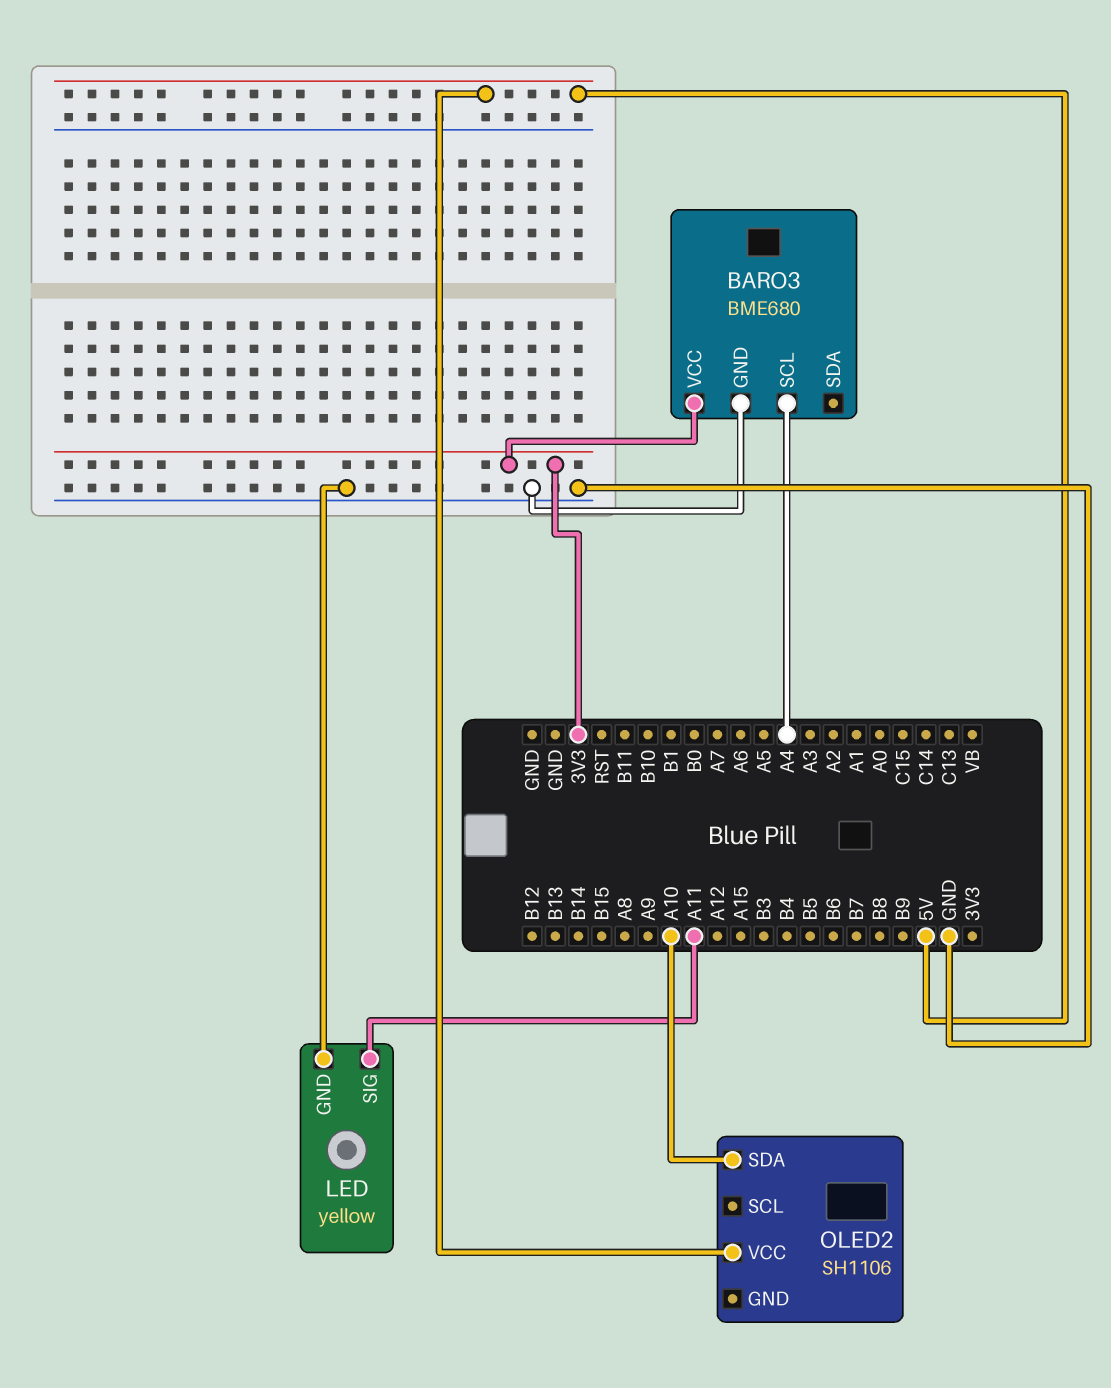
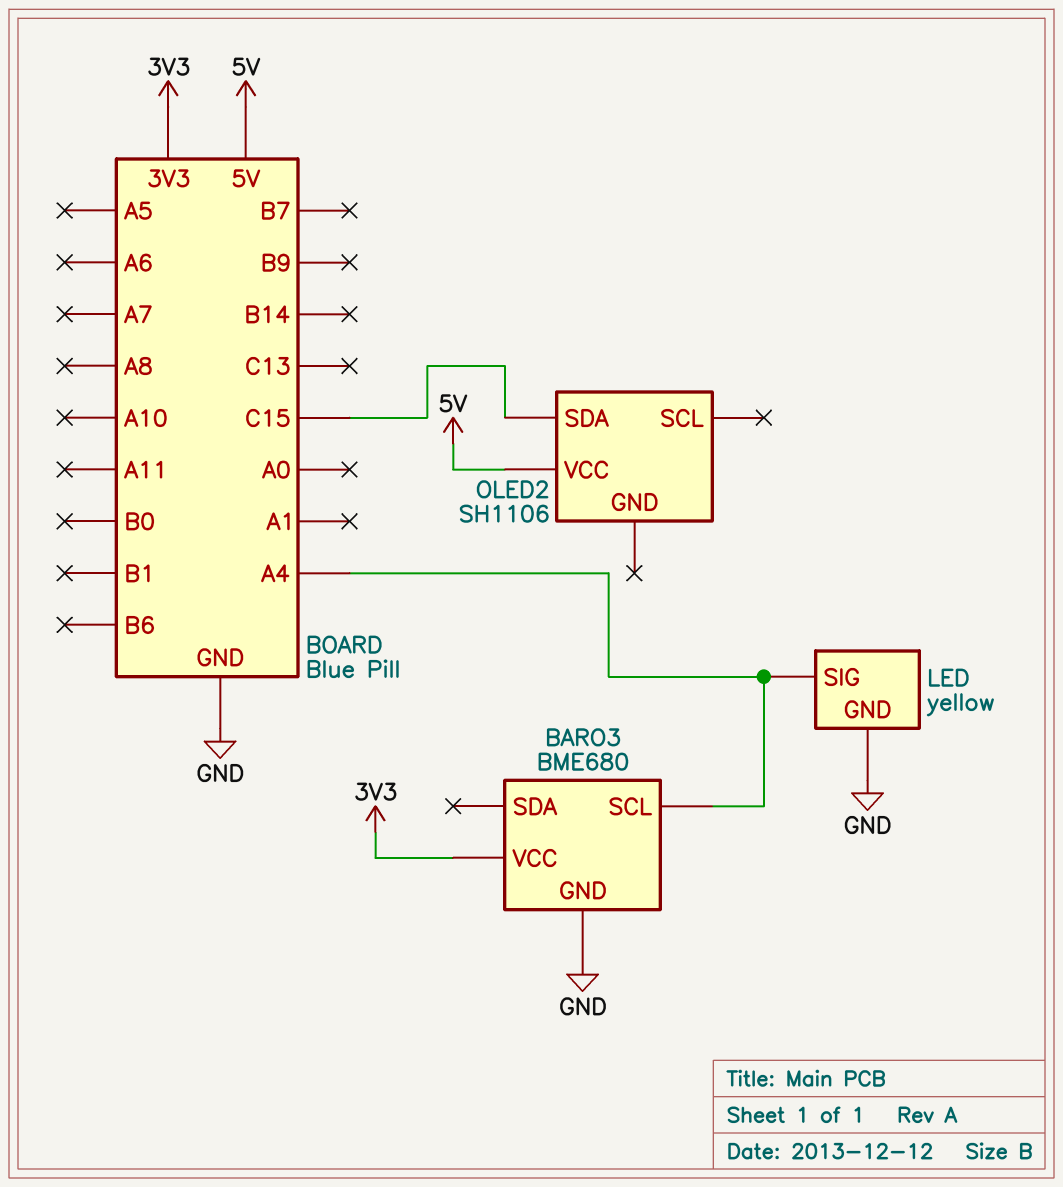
LED pin SIG: A11 -> A4
OLED2 pin SDA: A10 -> C15

